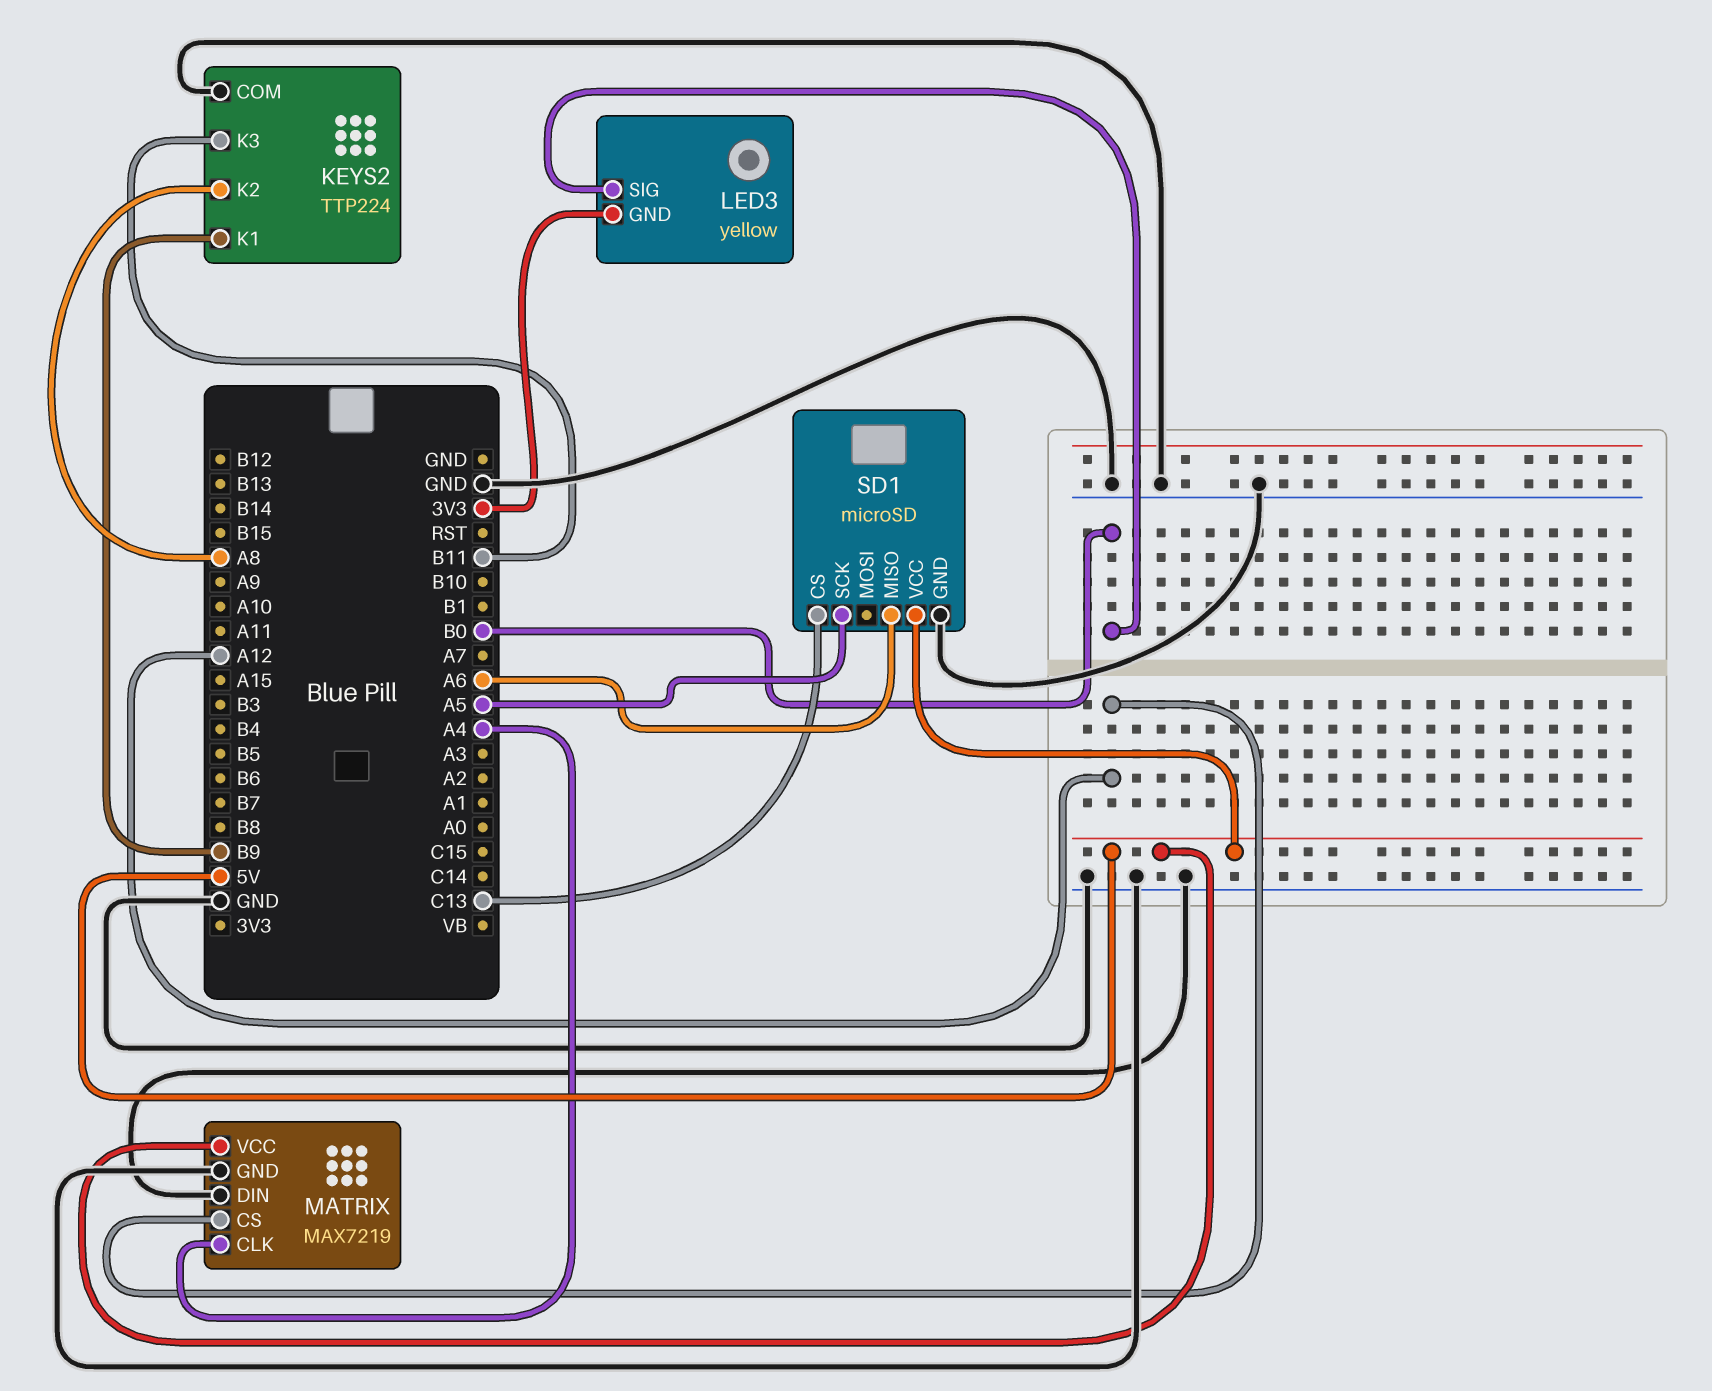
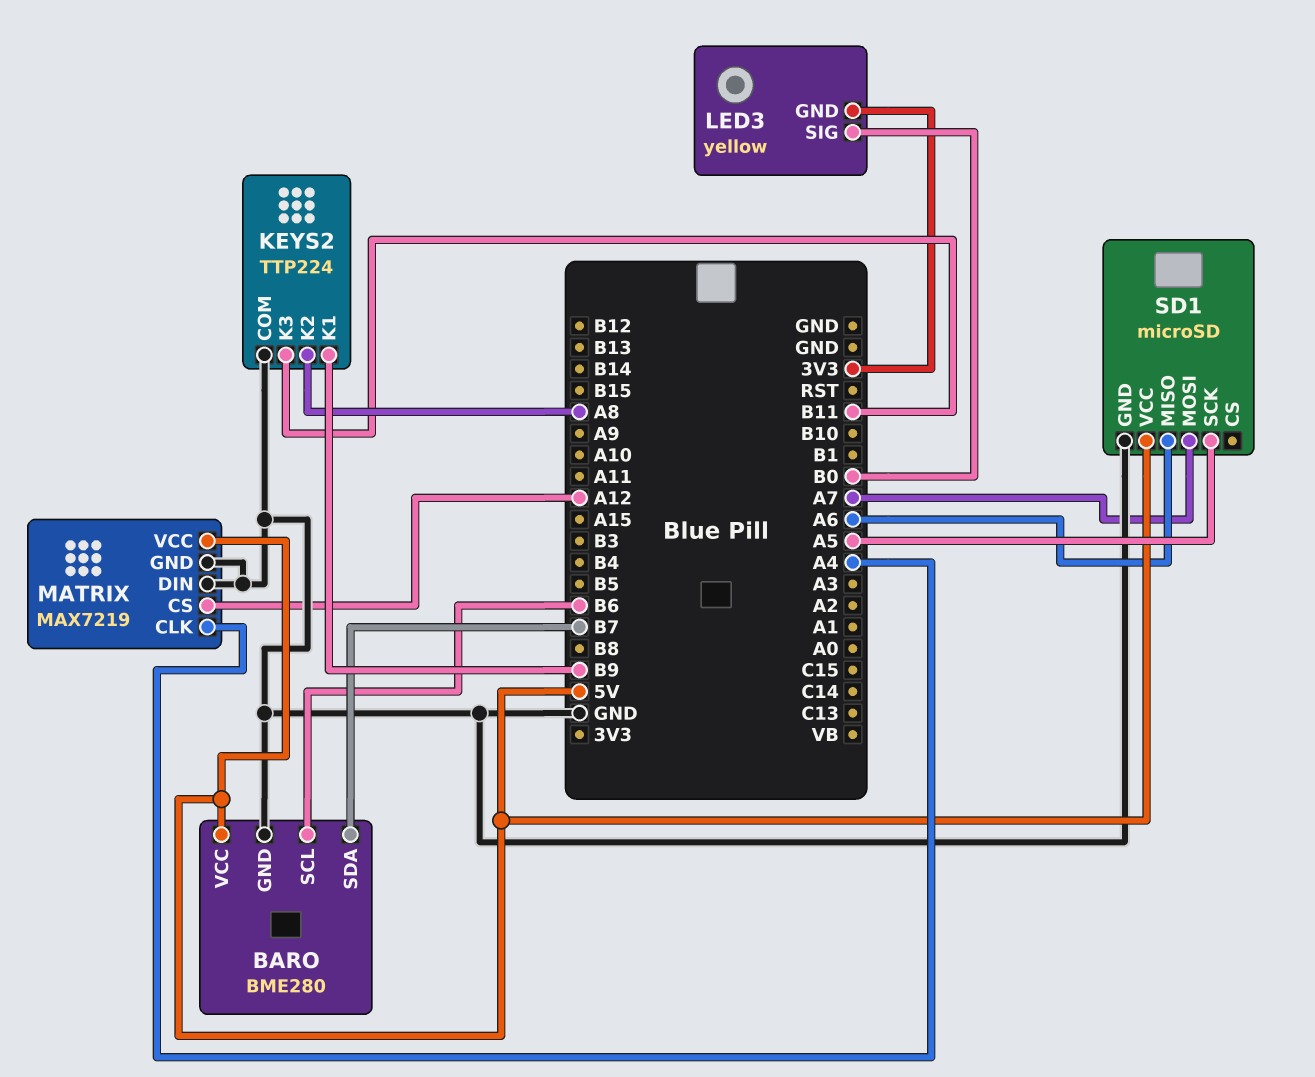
BARO: none -> BME280
BARO pin GND: none -> GND
BARO pin SCL: none -> B6
BARO pin SDA: none -> B7
BARO pin VCC: none -> 5V
SD1 pin CS: C13 -> none
SD1 pin MOSI: none -> A7

